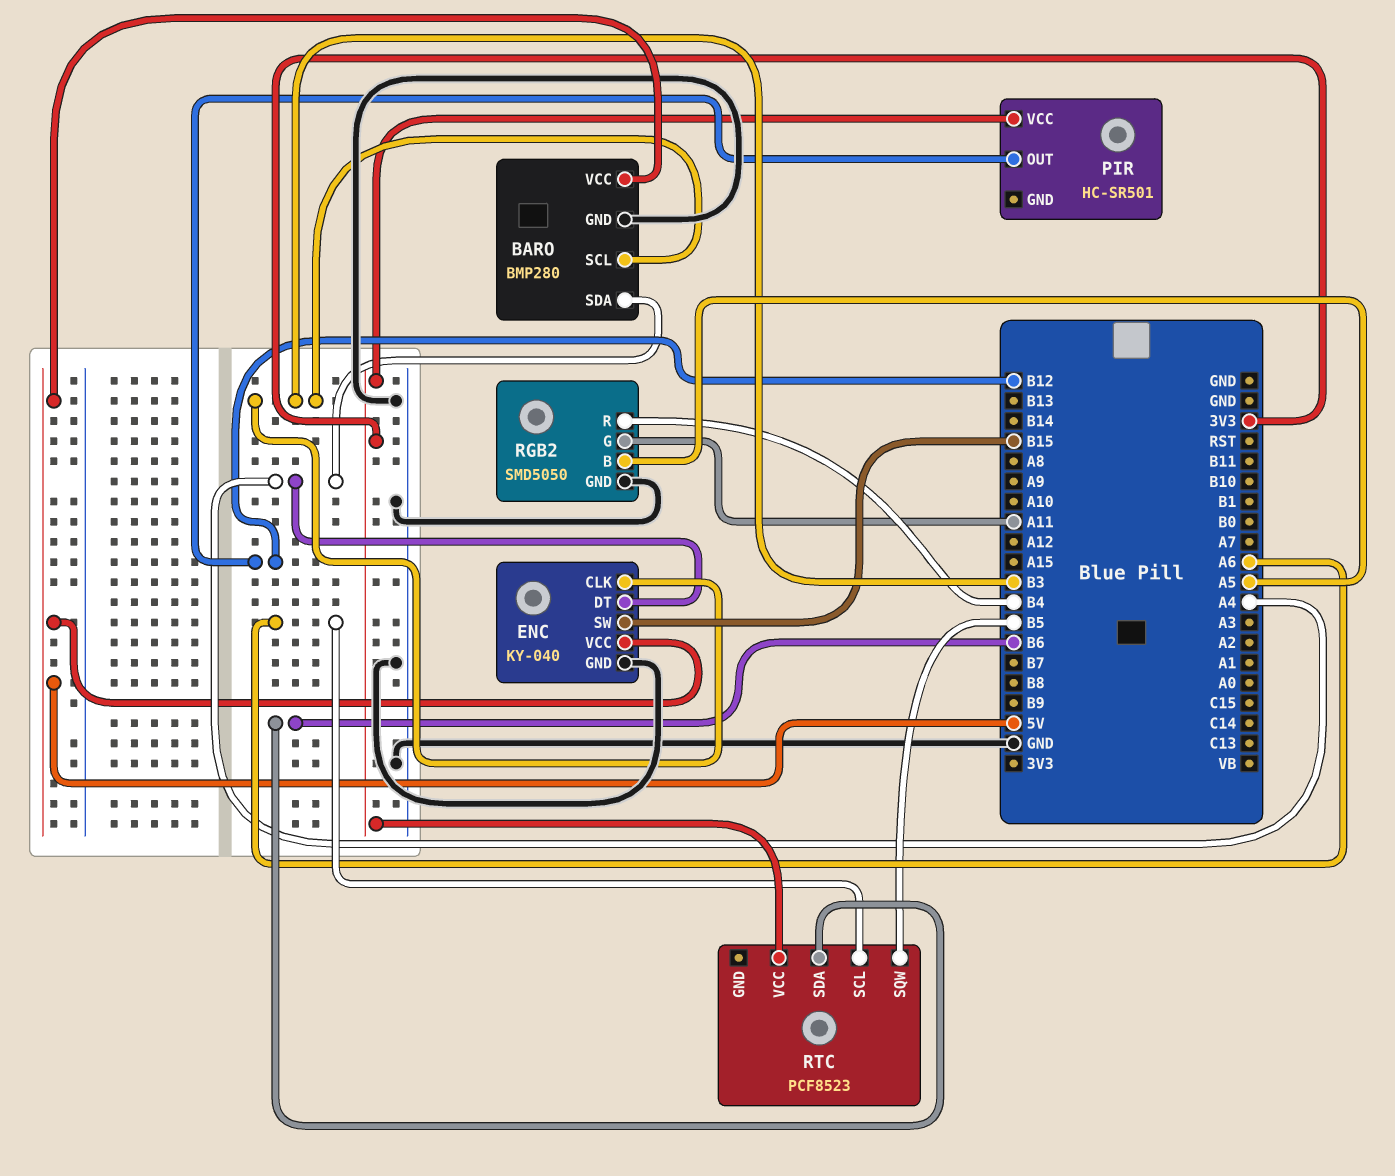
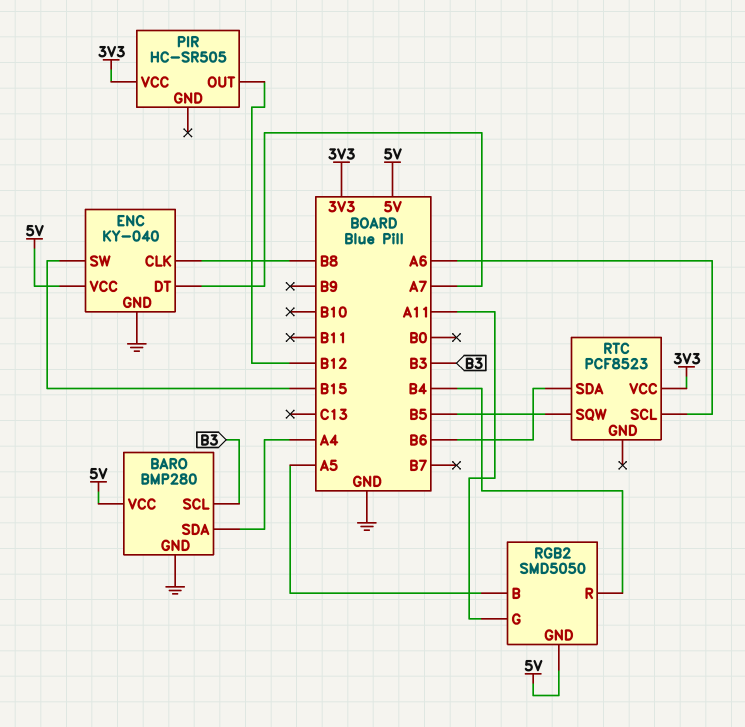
ENC pin CLK: B3 -> B8
ENC pin DT: A4 -> A7
PIR: HC-SR501 -> HC-SR505
RGB2 pin GND: GND -> 5V

